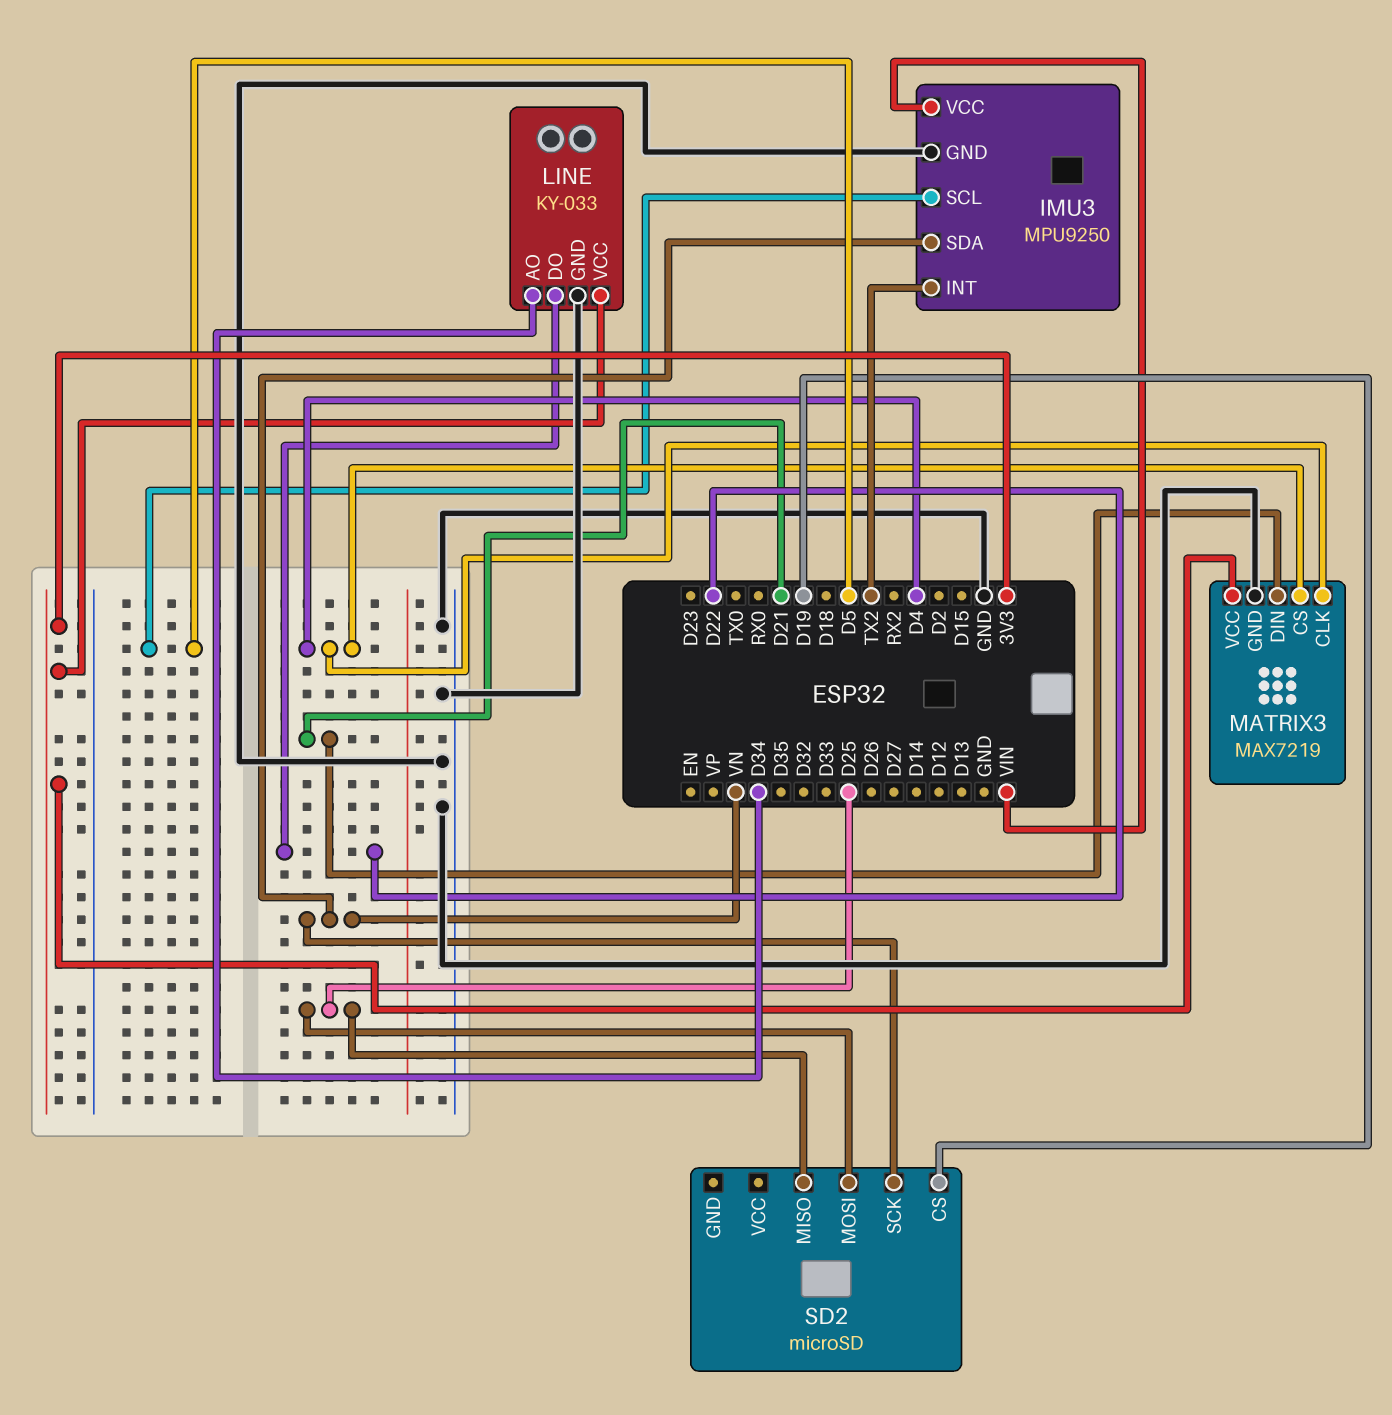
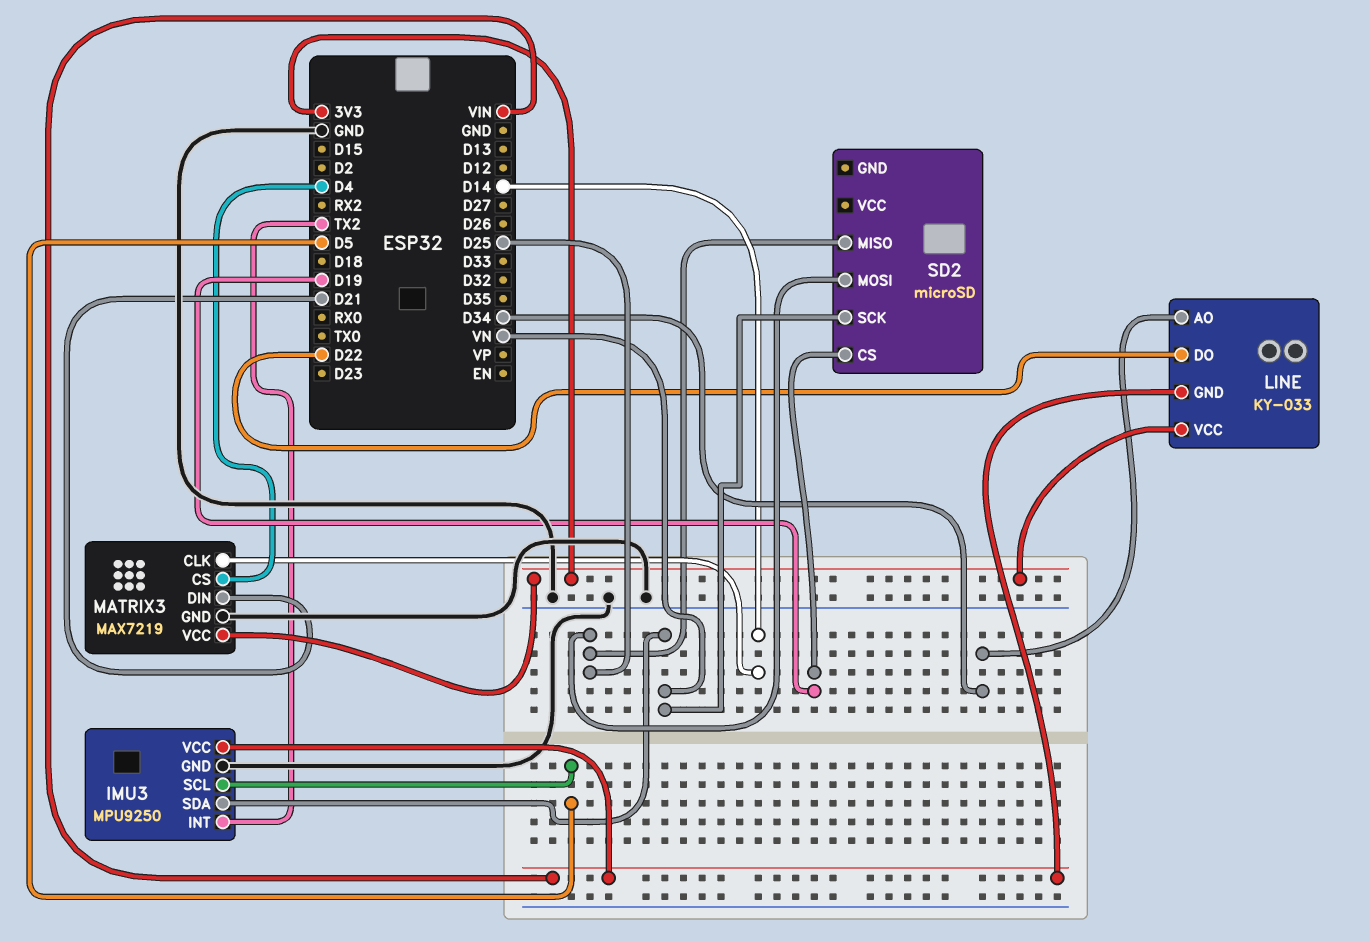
LINE pin GND: GND -> VIN
MATRIX3 pin CLK: D4 -> D14

